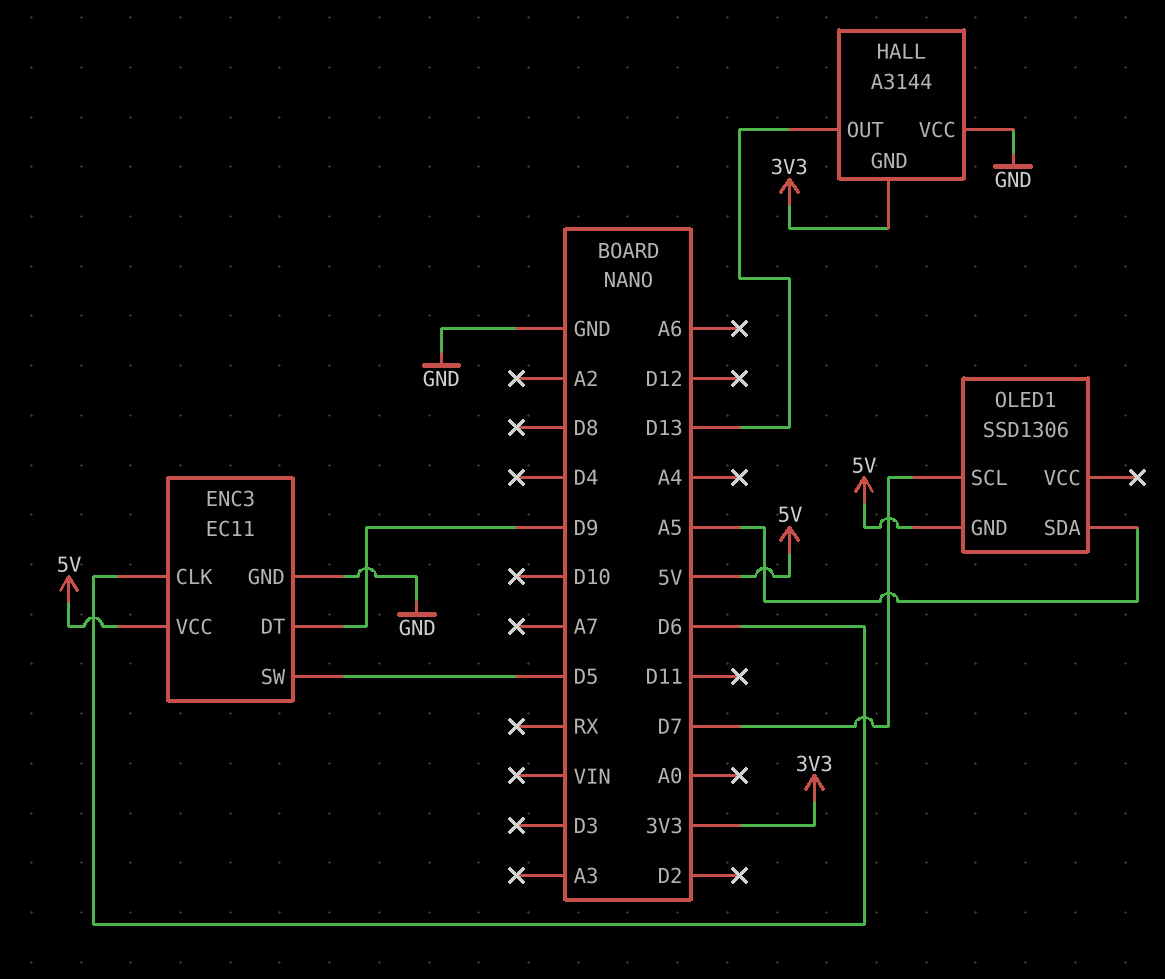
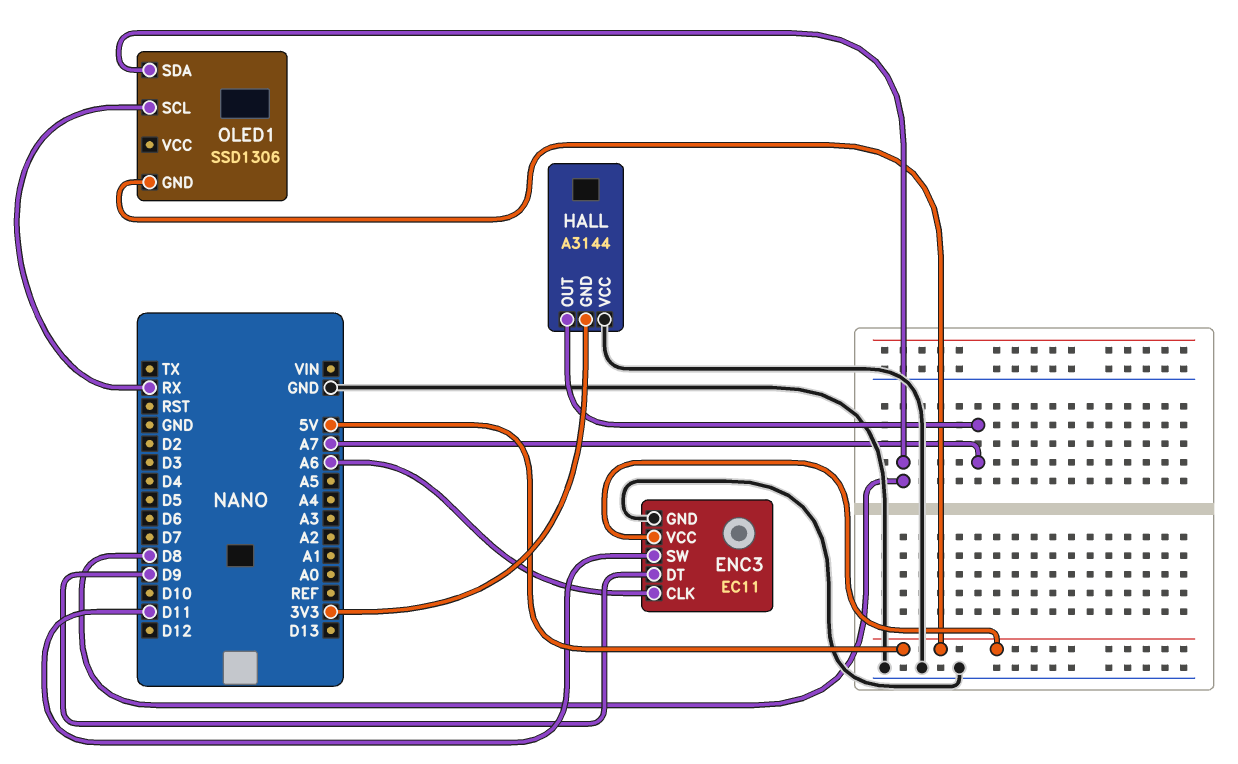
ENC3 pin CLK: D6 -> A6
ENC3 pin SW: D5 -> D11
HALL pin OUT: D13 -> A7
OLED1 pin SCL: D7 -> RX
OLED1 pin SDA: A5 -> D8

